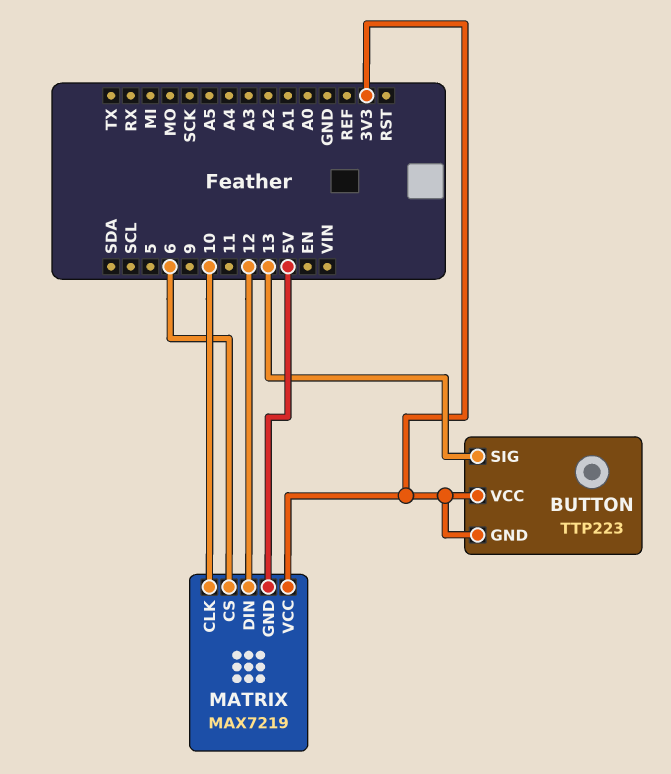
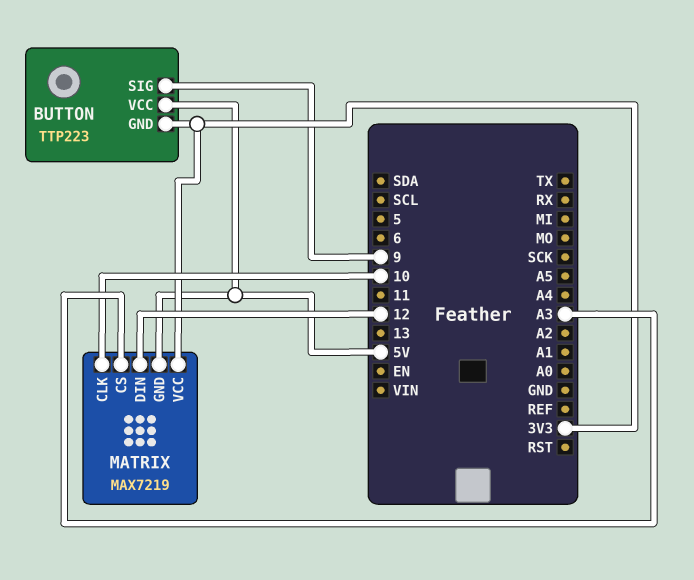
BUTTON pin SIG: 13 -> 9
BUTTON pin VCC: 3V3 -> 5V
MATRIX pin CS: 6 -> A3

